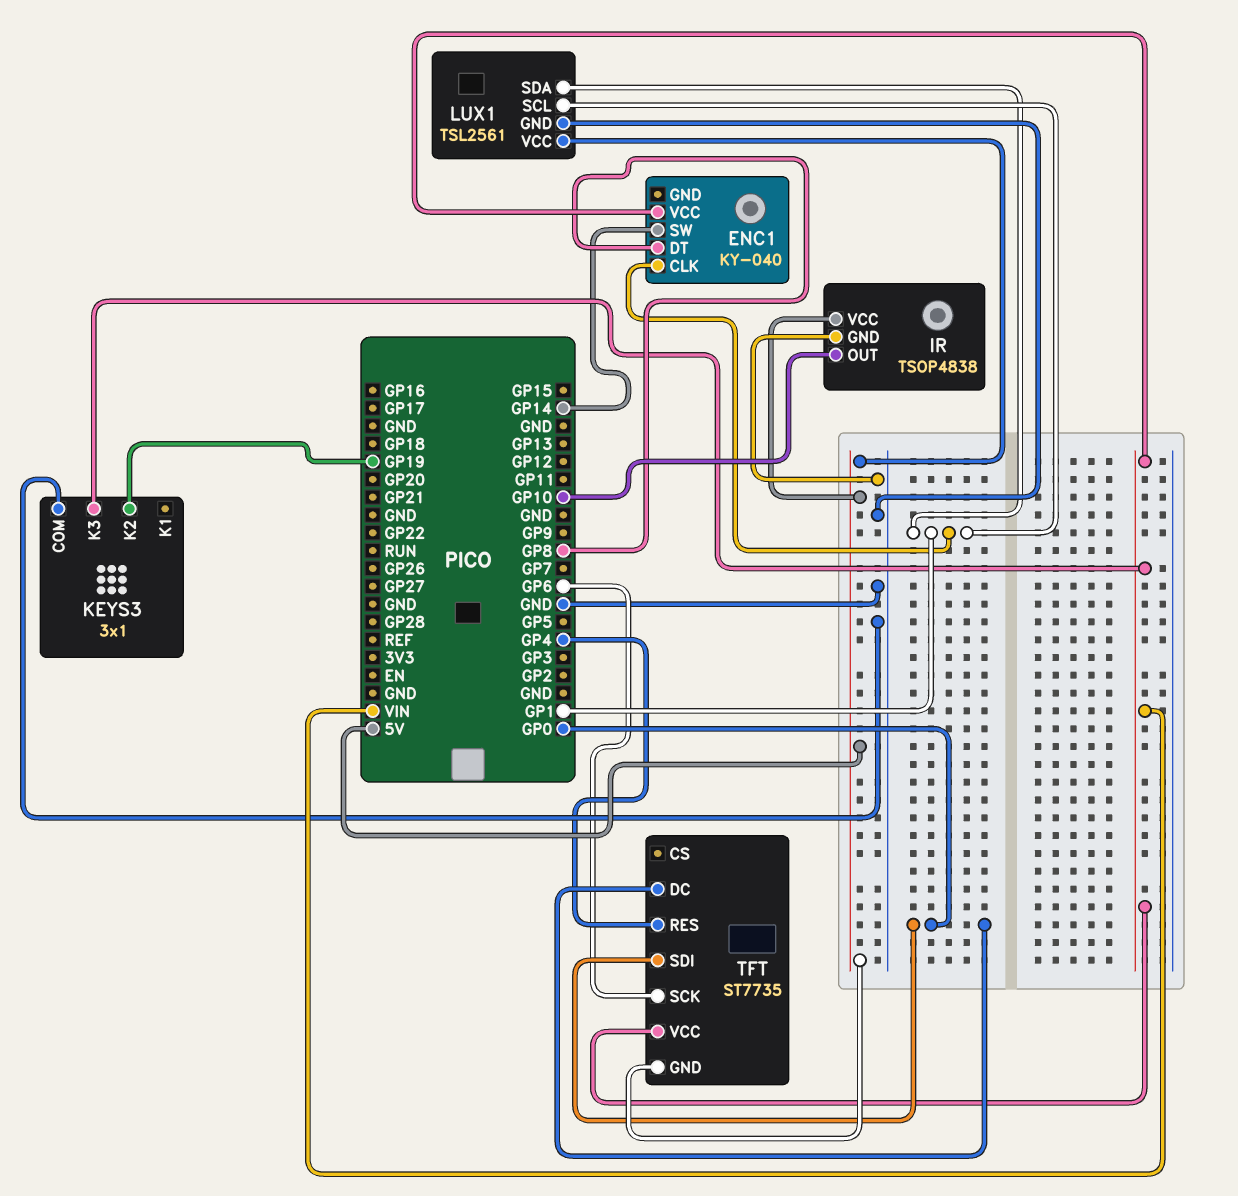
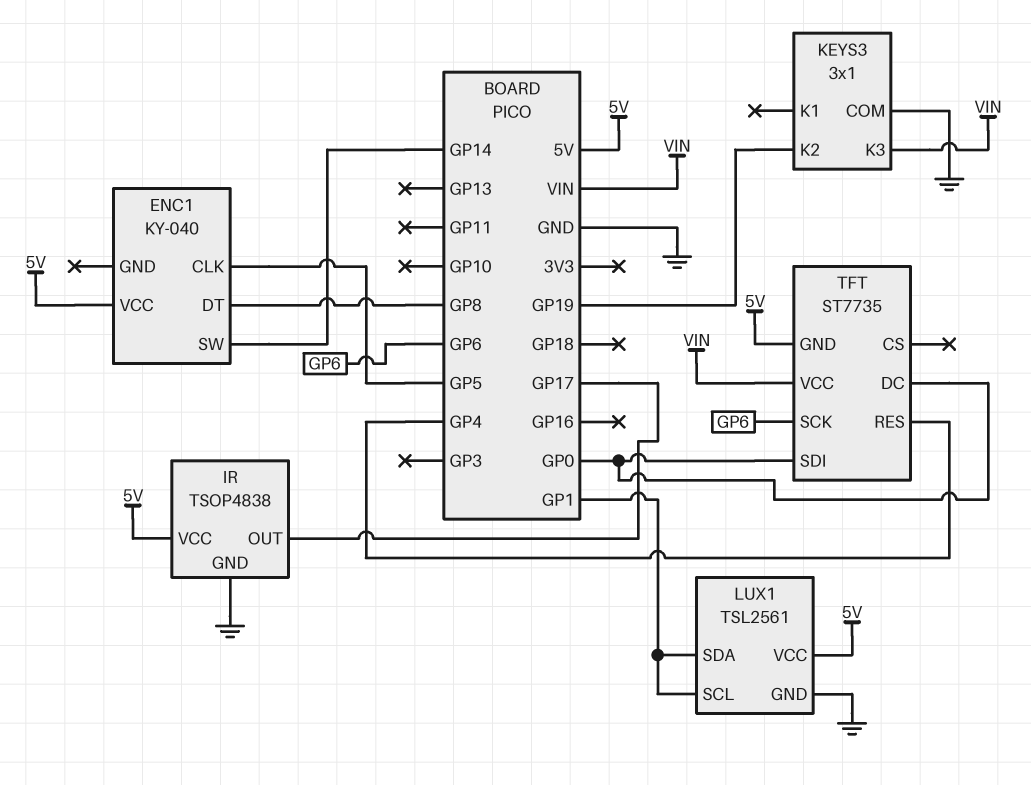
ENC1 pin CLK: GP1 -> GP5
ENC1 pin VCC: VIN -> 5V
IR pin OUT: GP10 -> GP17

